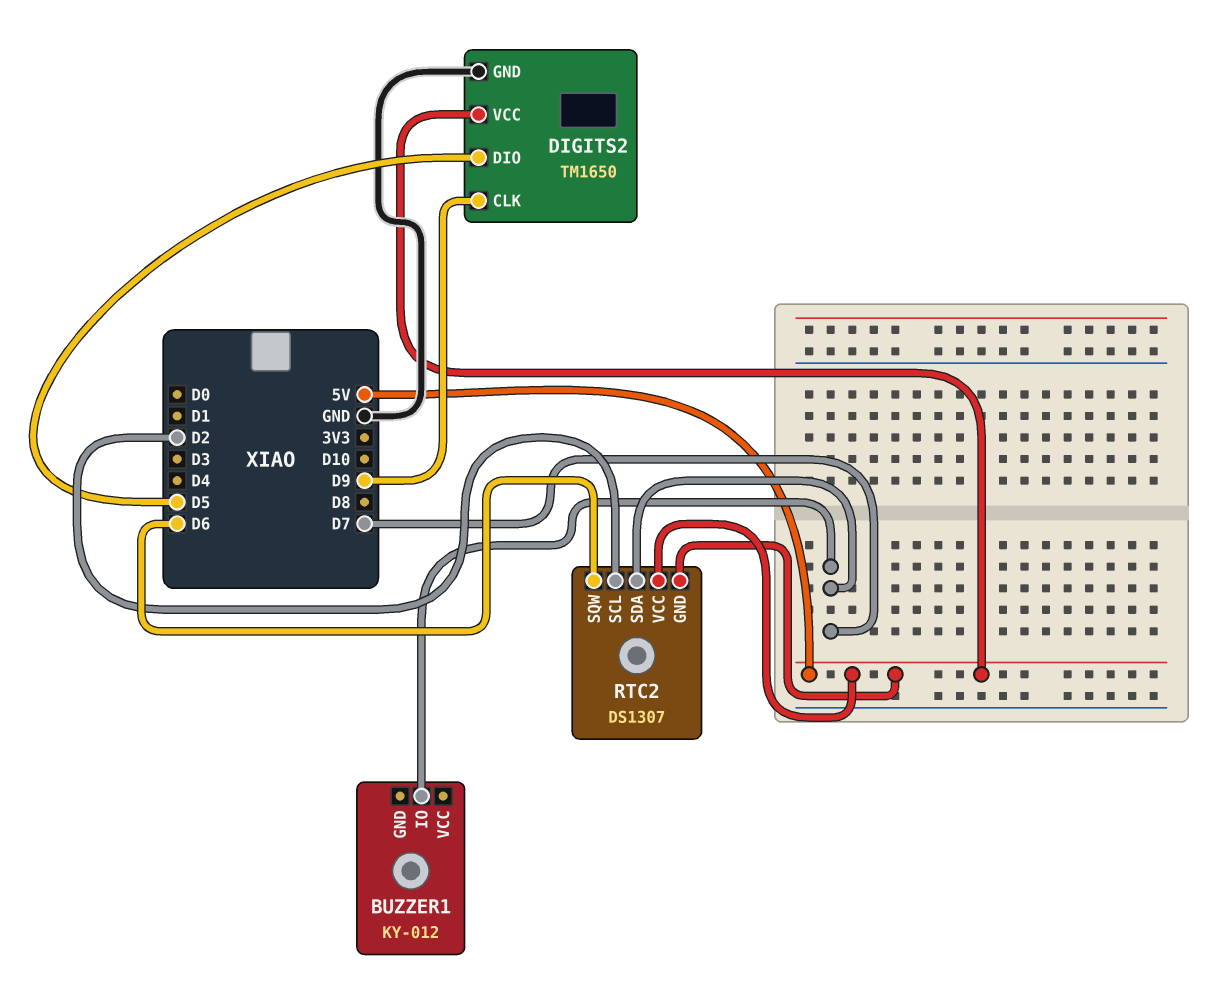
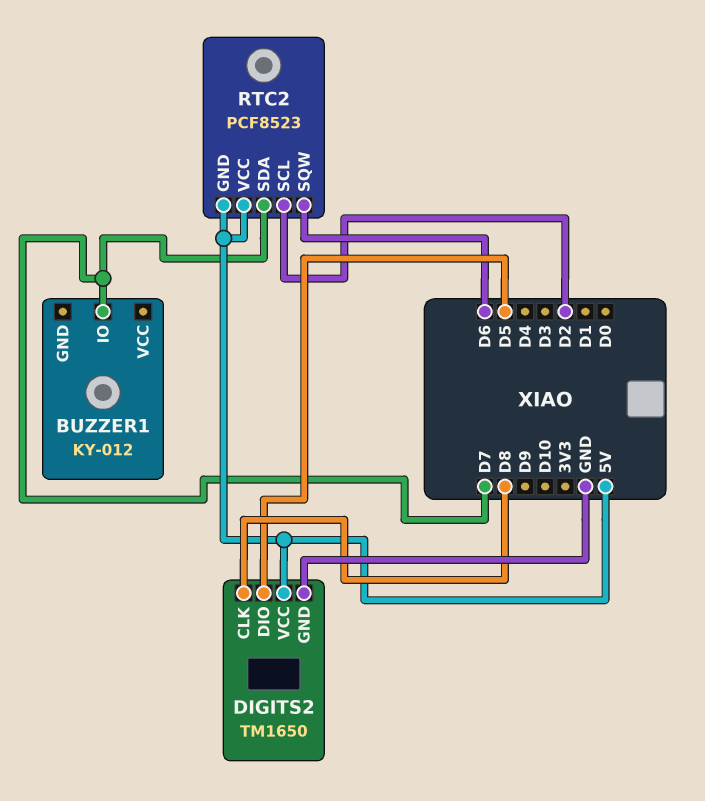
DIGITS2 pin CLK: D9 -> D8
RTC2: DS1307 -> PCF8523

